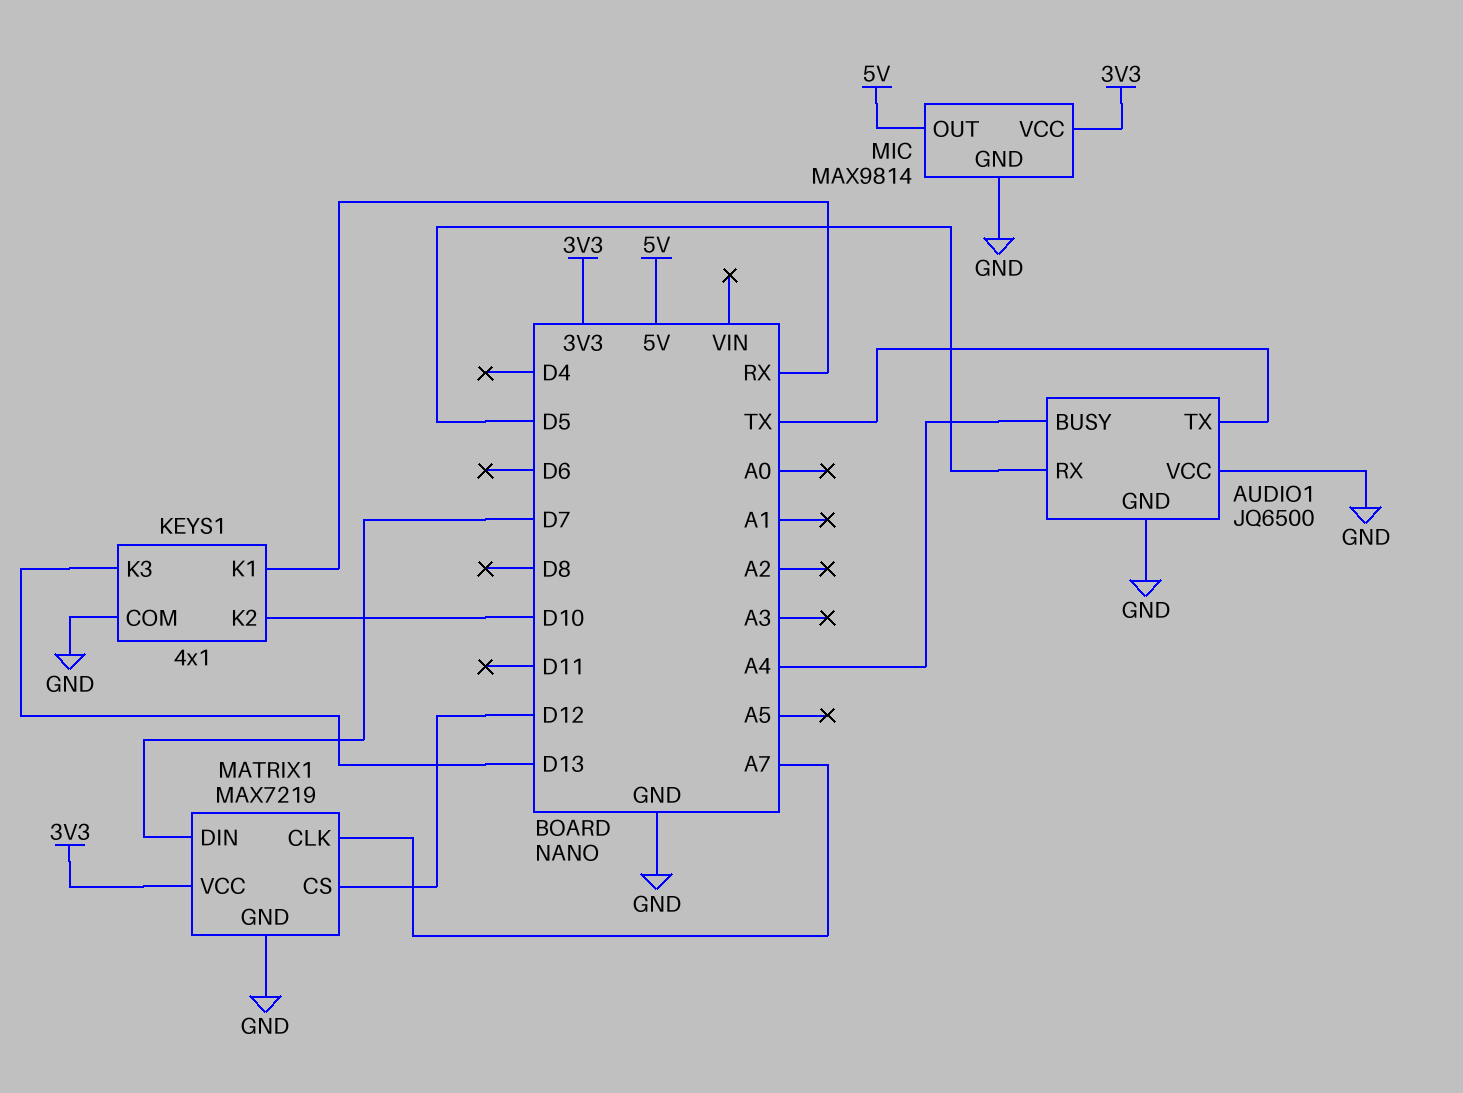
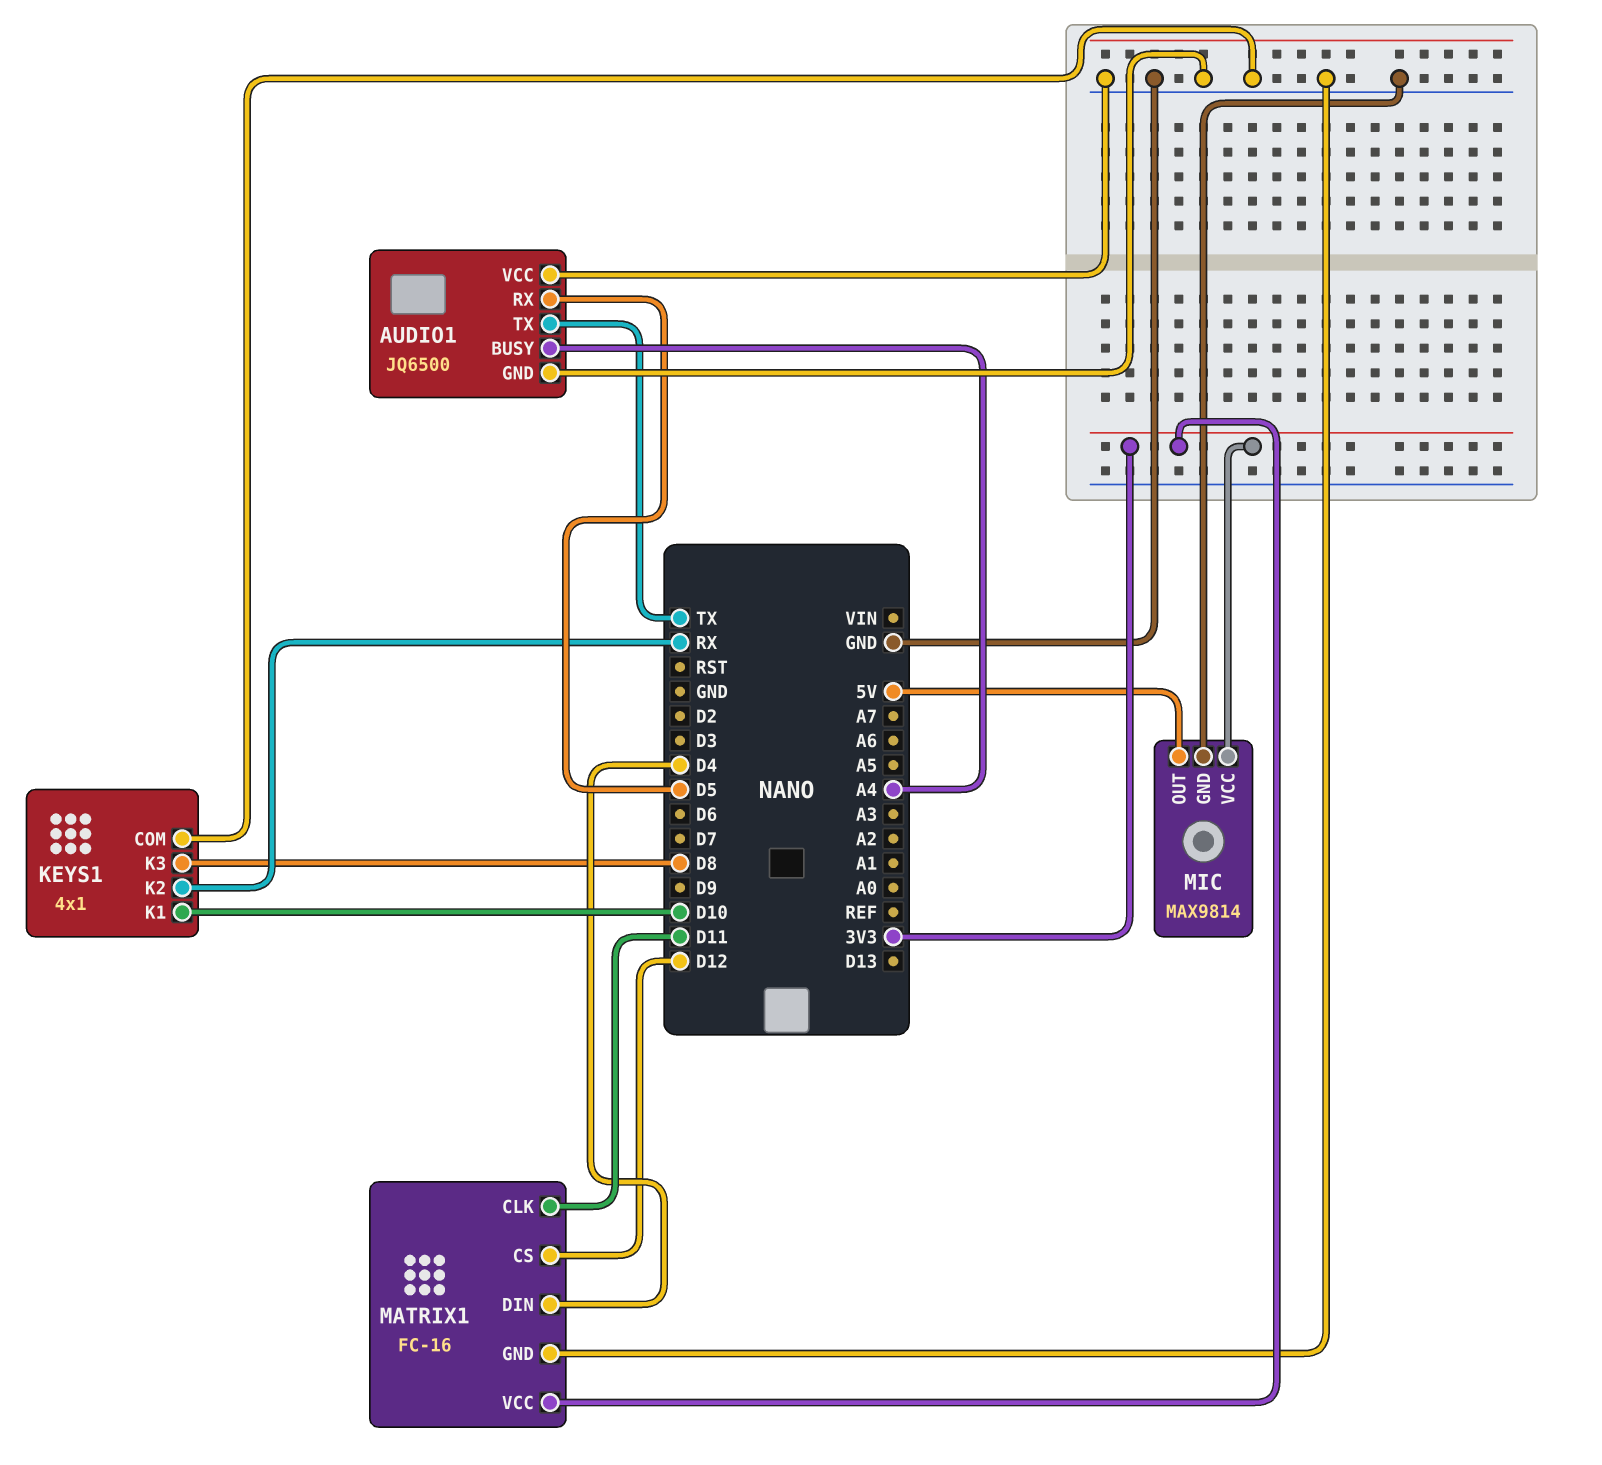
KEYS1 pin K1: RX -> D10
KEYS1 pin K2: D10 -> RX
KEYS1 pin K3: D13 -> D8
MATRIX1: MAX7219 -> FC-16
MATRIX1 pin CLK: A7 -> D11
MATRIX1 pin DIN: D7 -> D4

